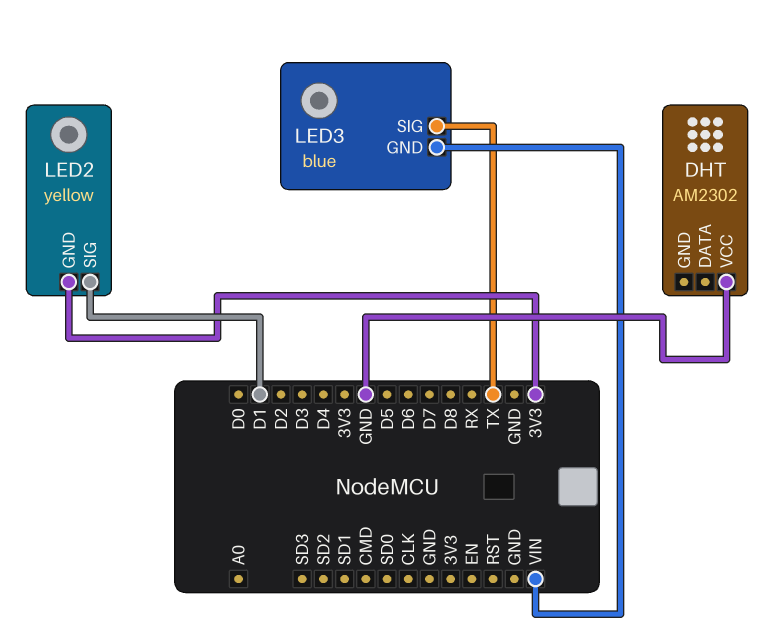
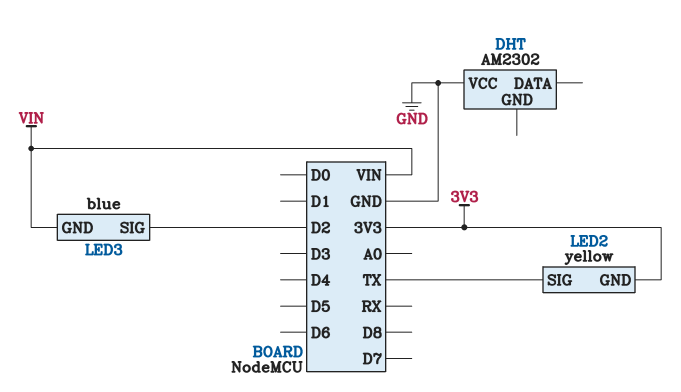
LED2 pin SIG: D1 -> TX
LED3 pin SIG: TX -> D2

